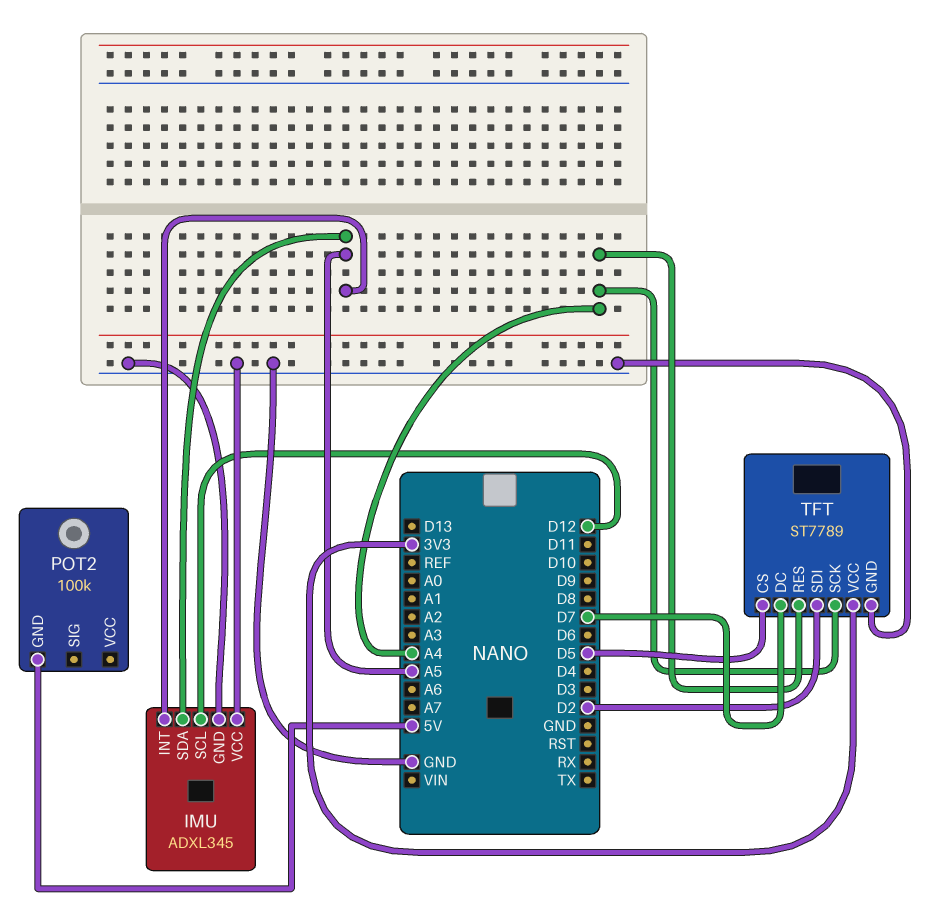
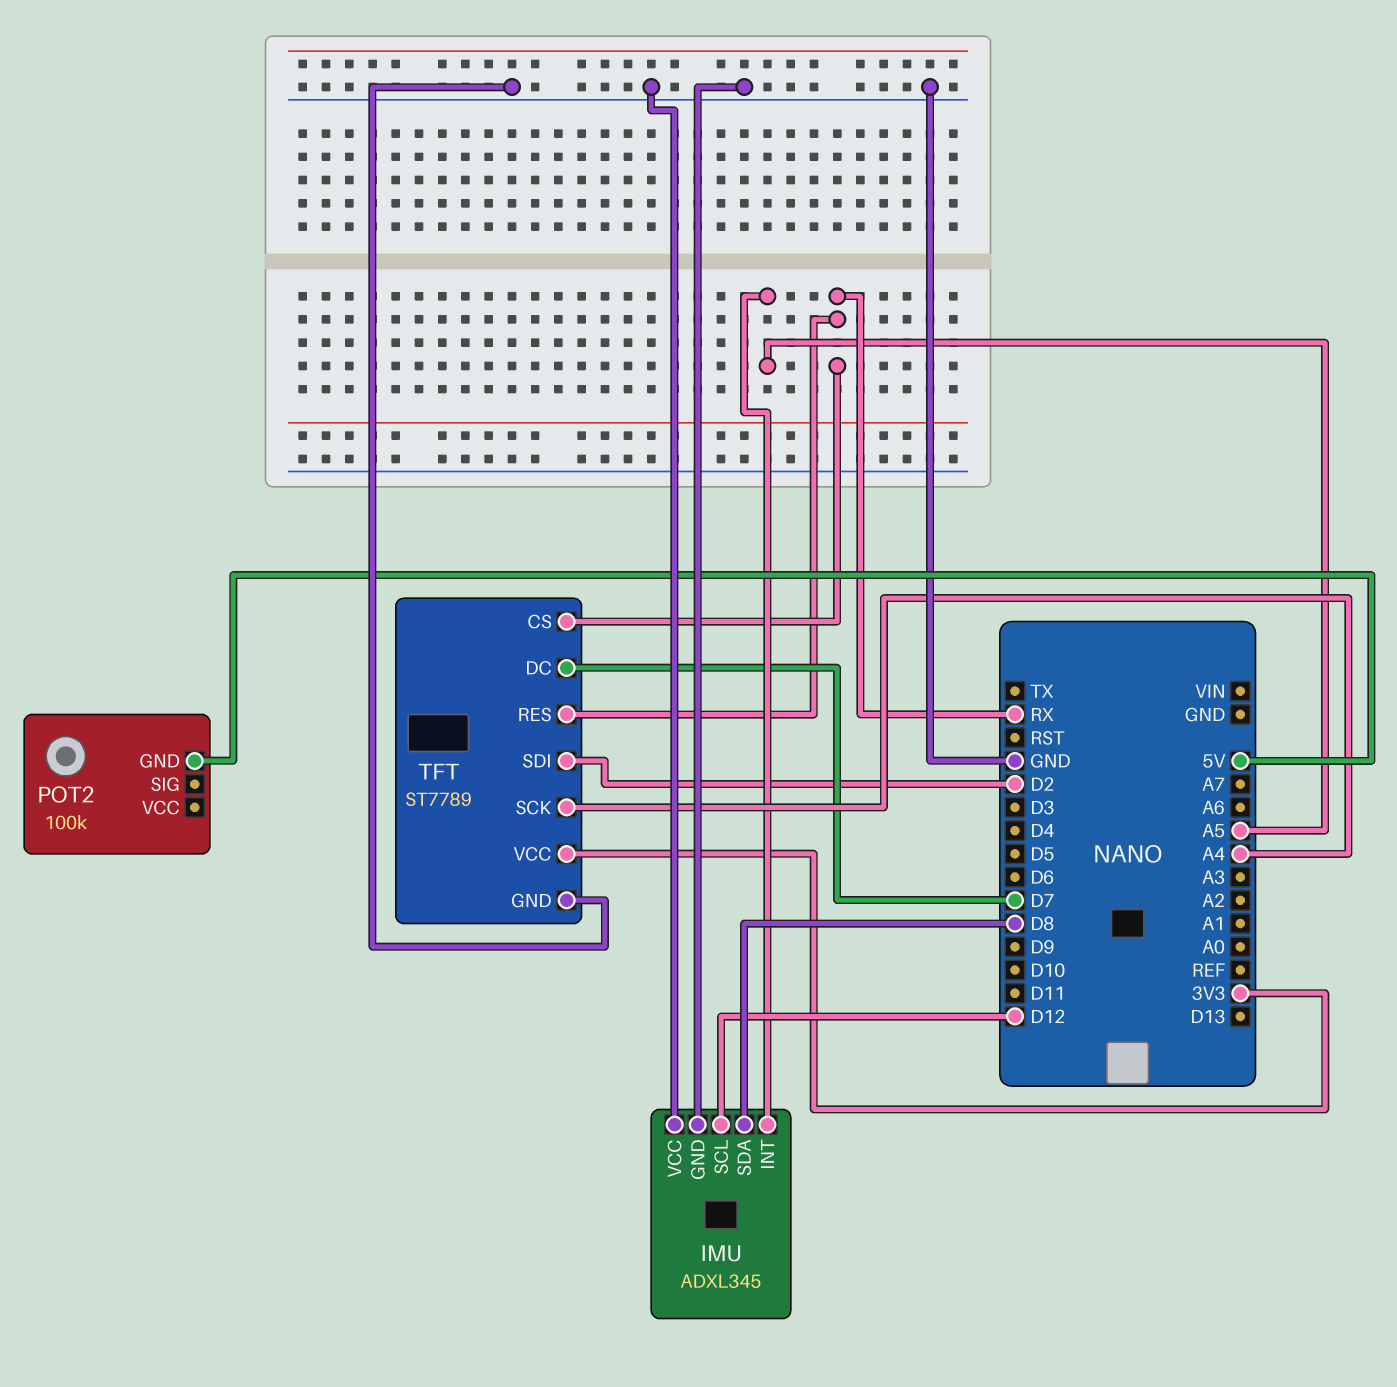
IMU pin SDA: A5 -> D8
TFT pin CS: D5 -> RX
TFT pin RES: A4 -> RX

